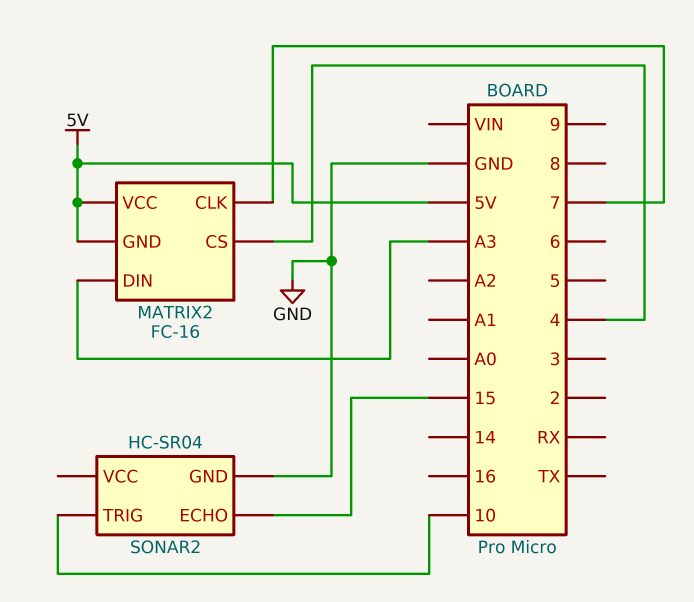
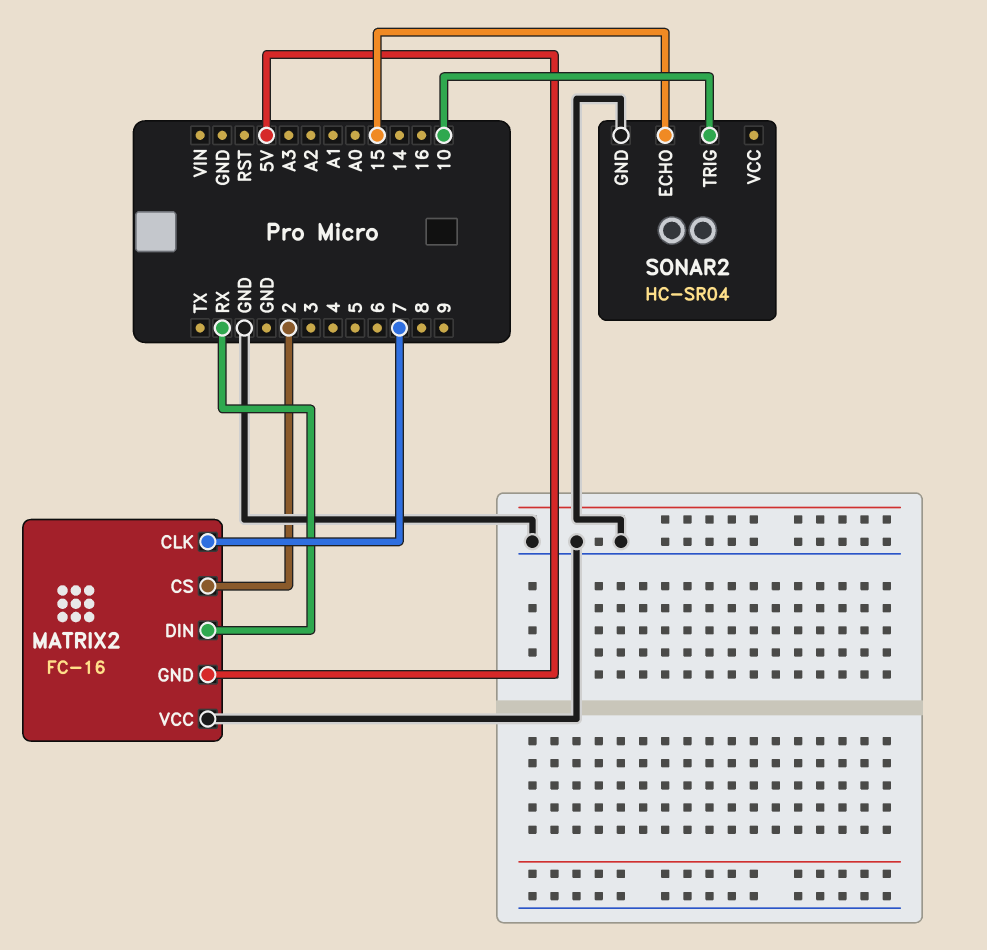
MATRIX2 pin CS: 4 -> 2
MATRIX2 pin DIN: A3 -> RX
MATRIX2 pin VCC: 5V -> GND

